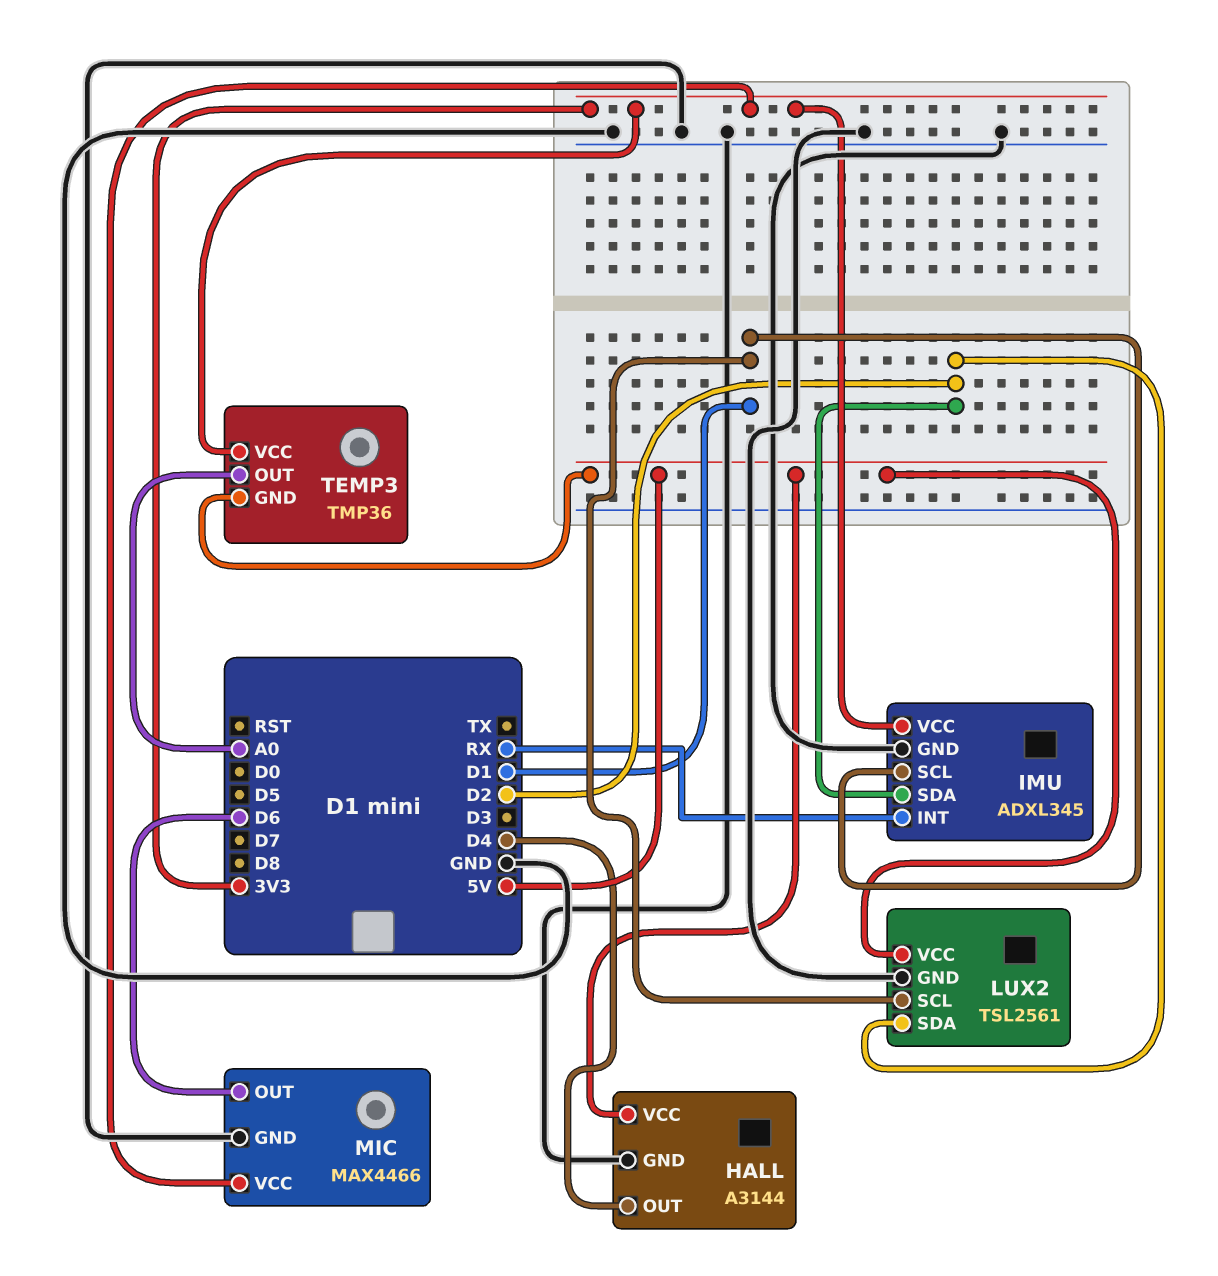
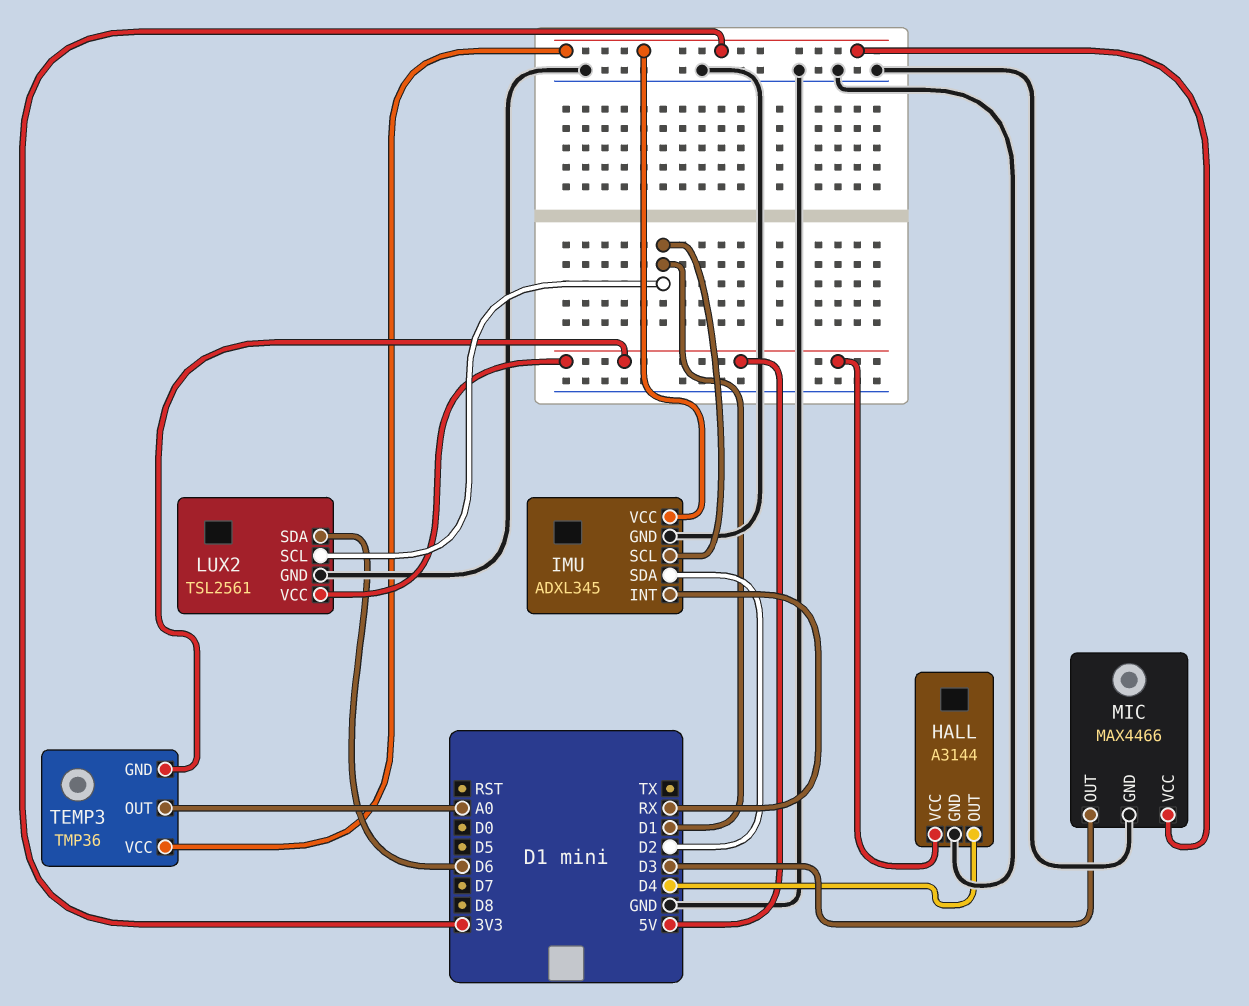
LUX2 pin SDA: D2 -> D6
MIC pin OUT: D6 -> D3

